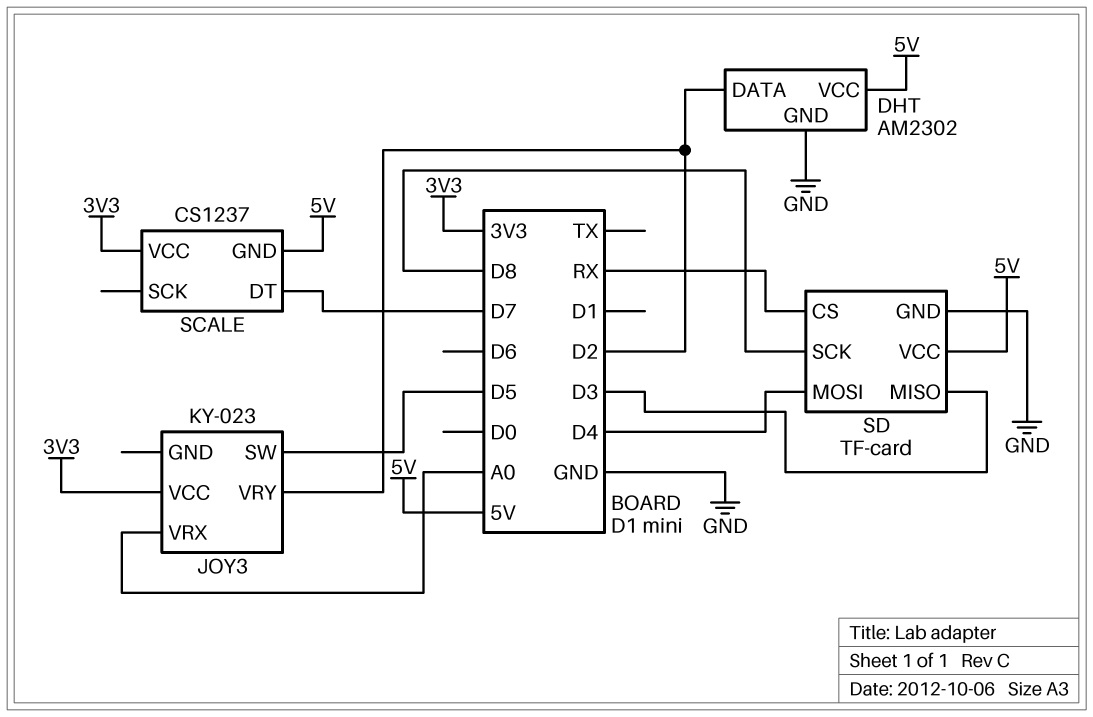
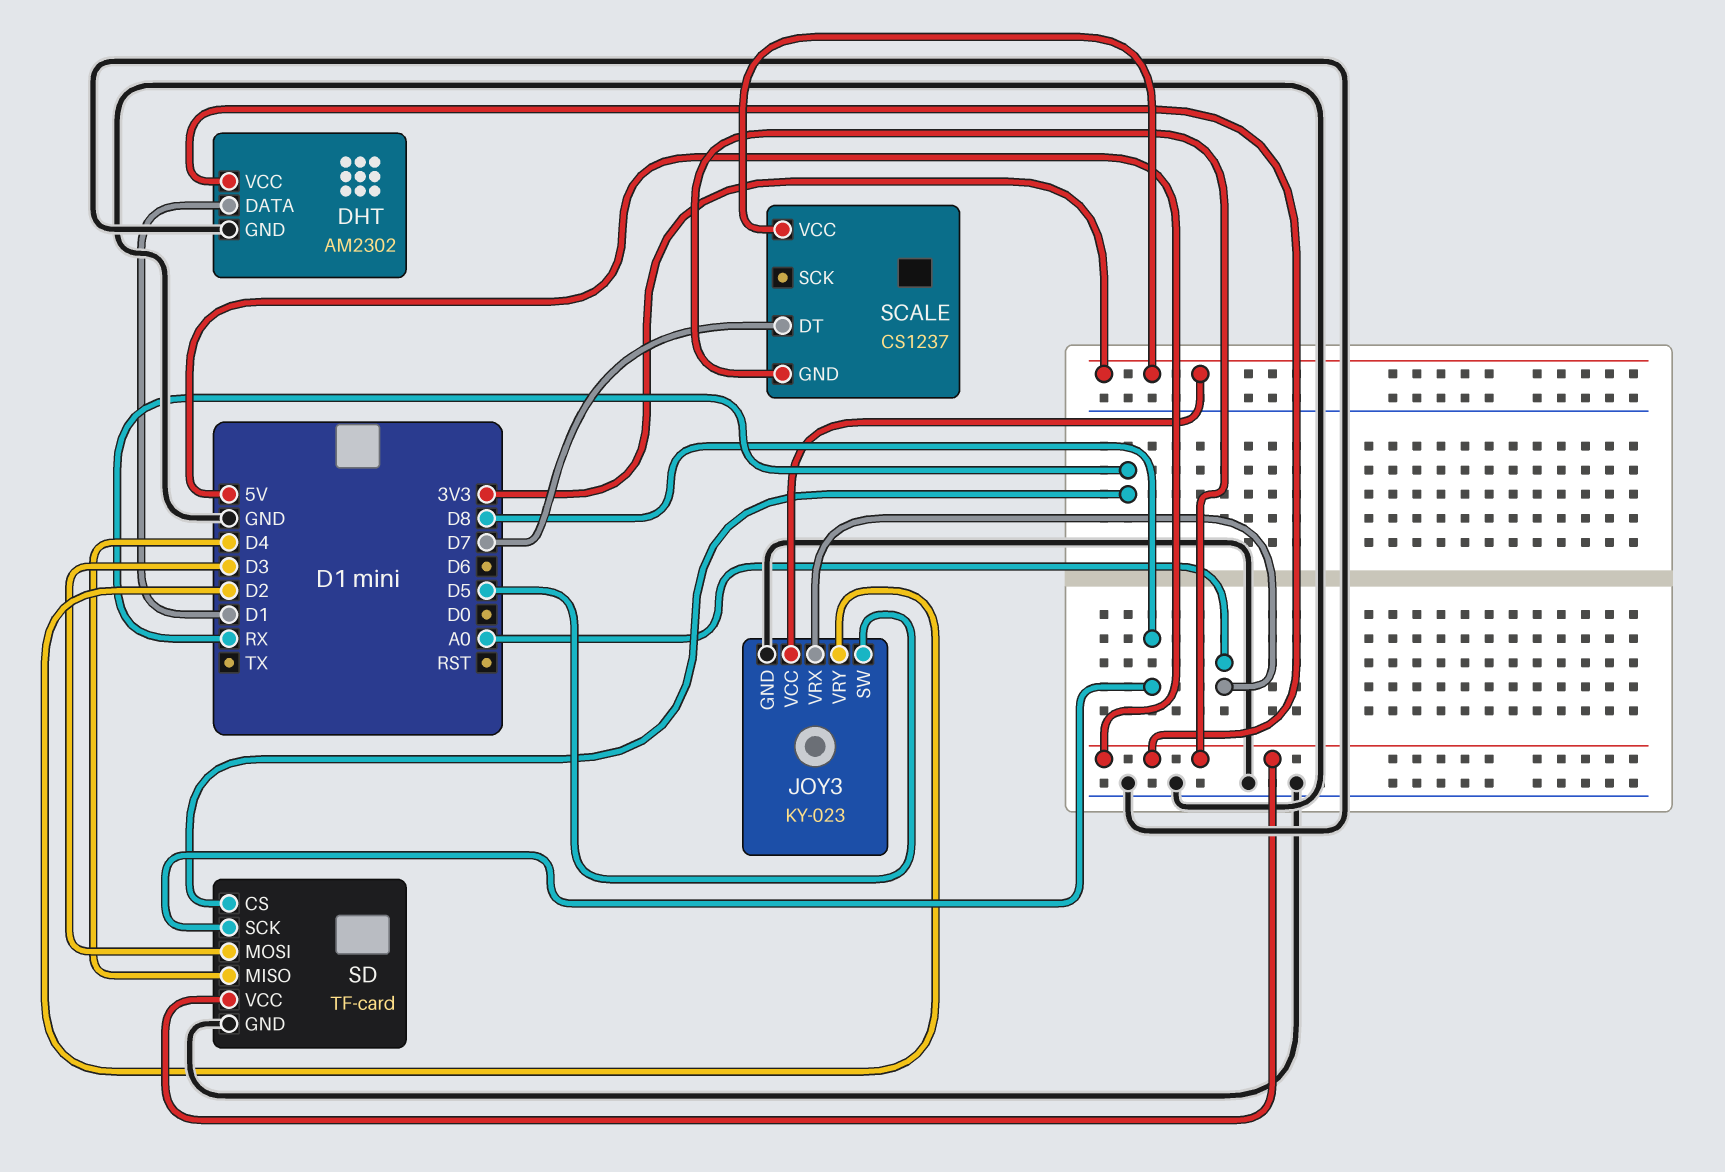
DHT pin DATA: D2 -> D1
JOY3 pin GND: none -> GND
SD pin MISO: D3 -> D4
SD pin MOSI: D4 -> D3

